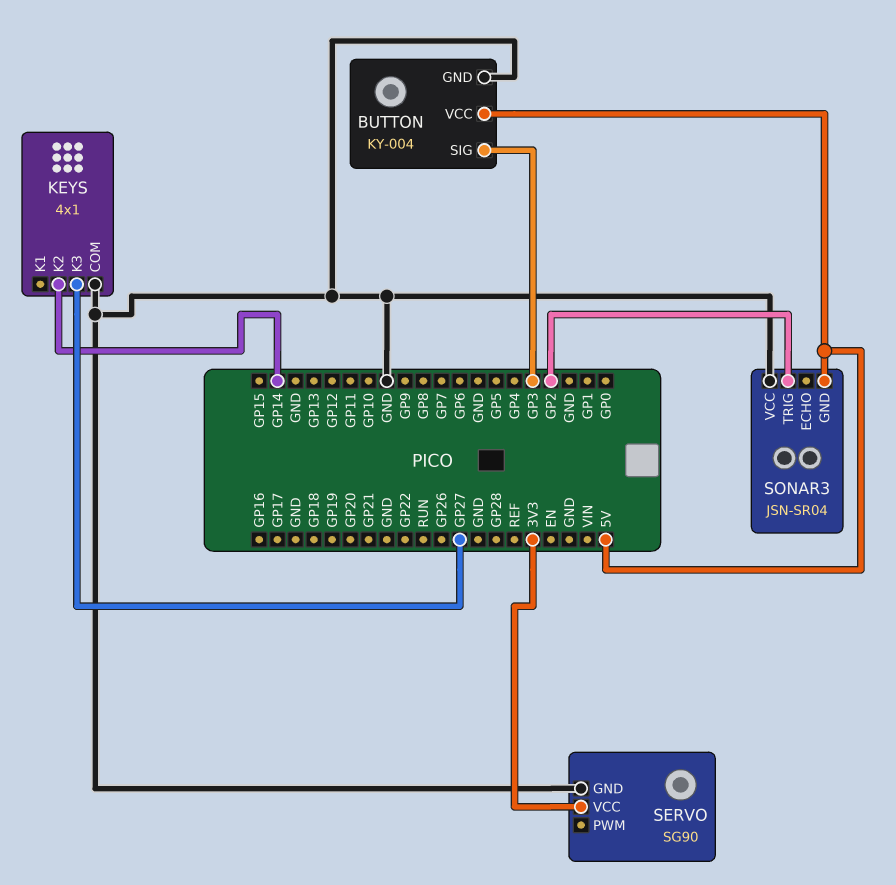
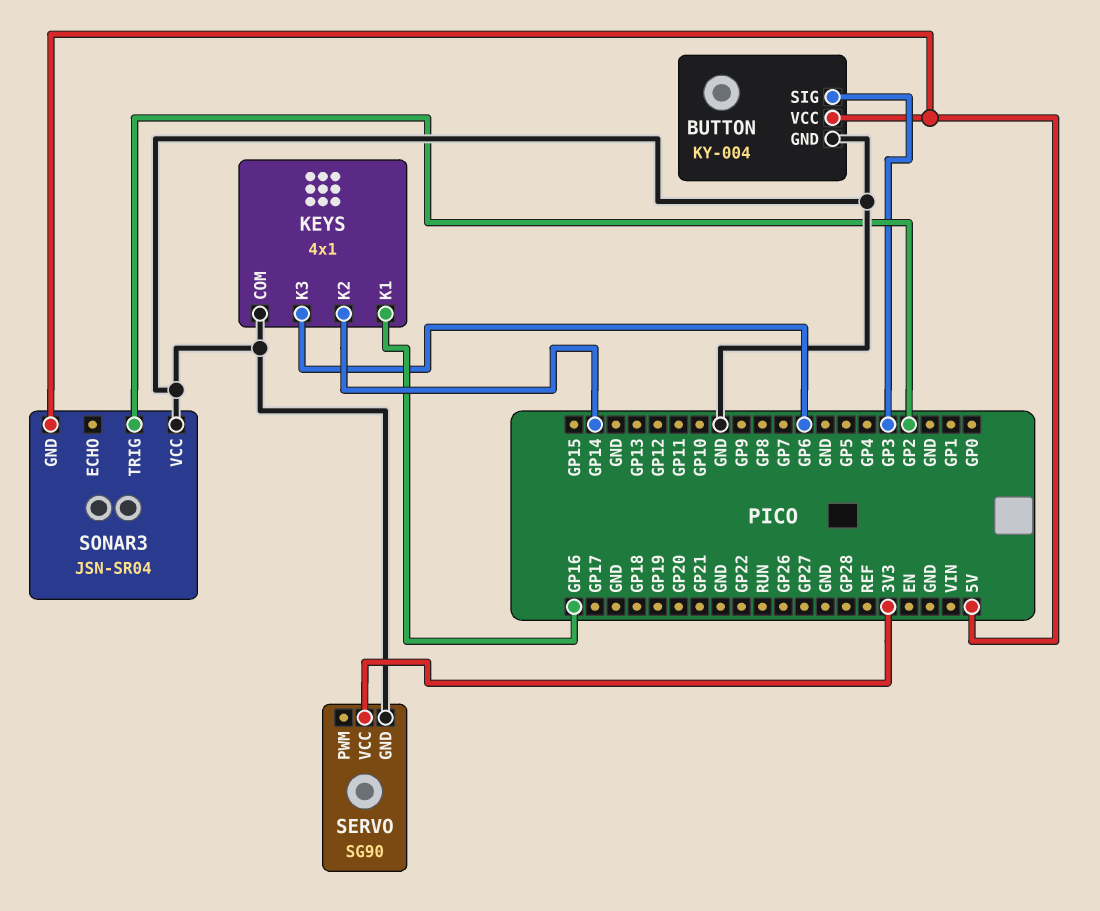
KEYS pin K1: none -> GP16
KEYS pin K3: GP27 -> GP6

